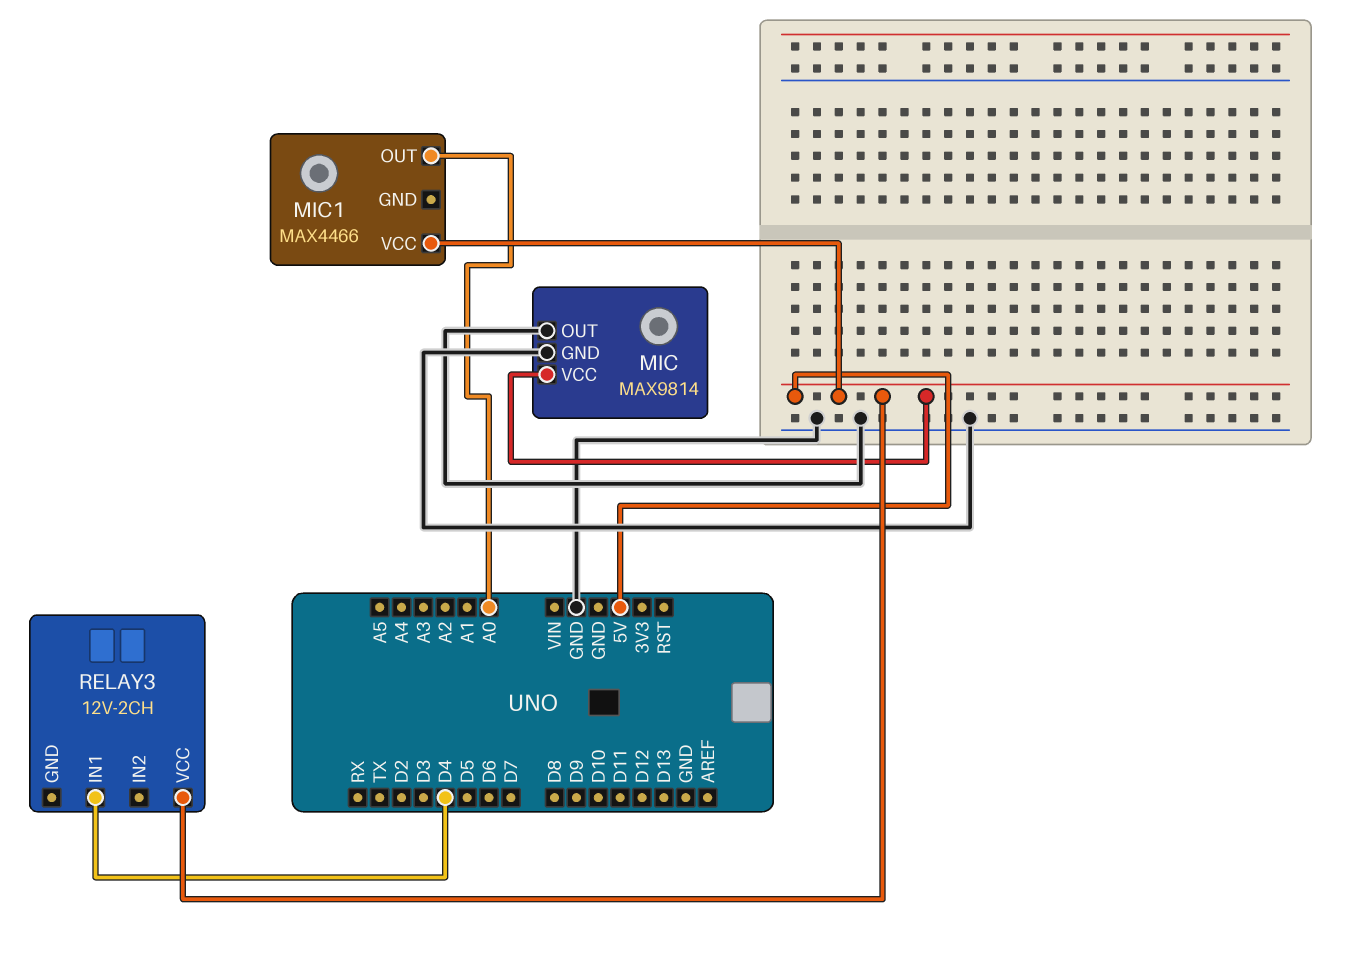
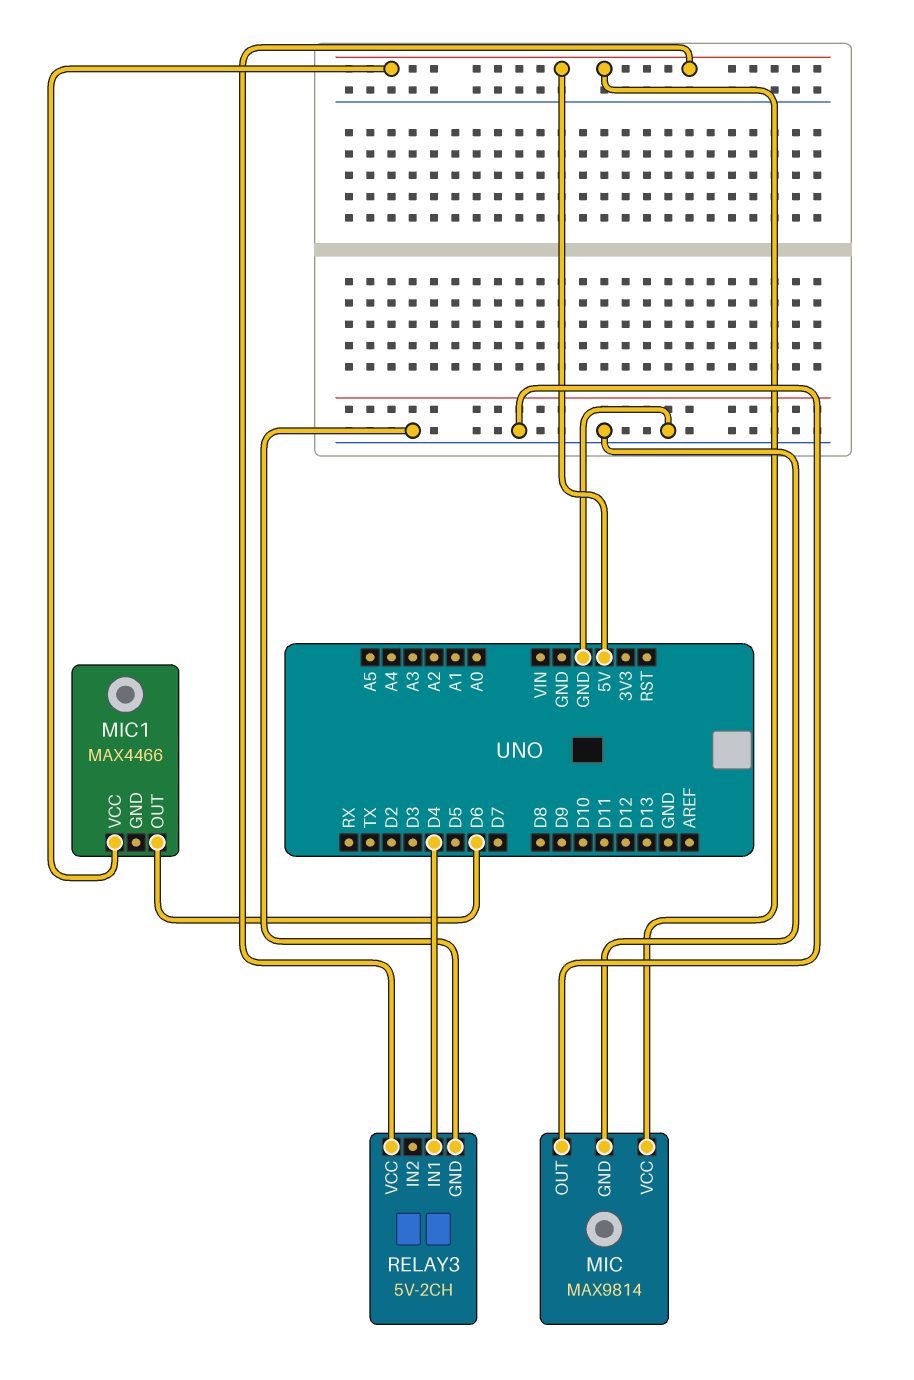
MIC1 pin OUT: A0 -> D6
RELAY3: 12V-2CH -> 5V-2CH
RELAY3 pin GND: none -> GND

